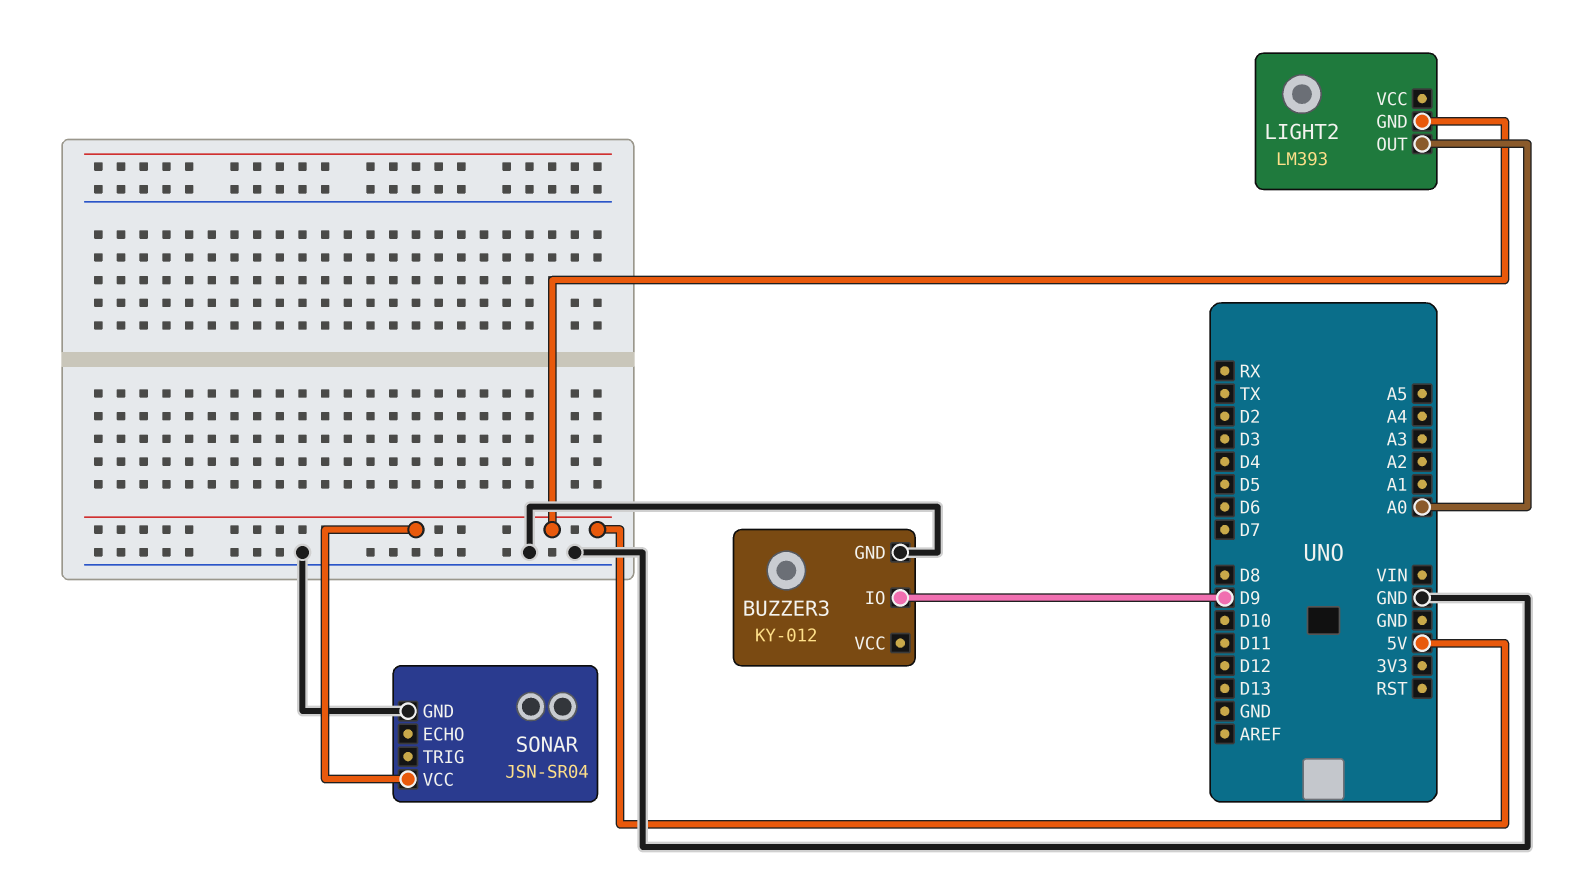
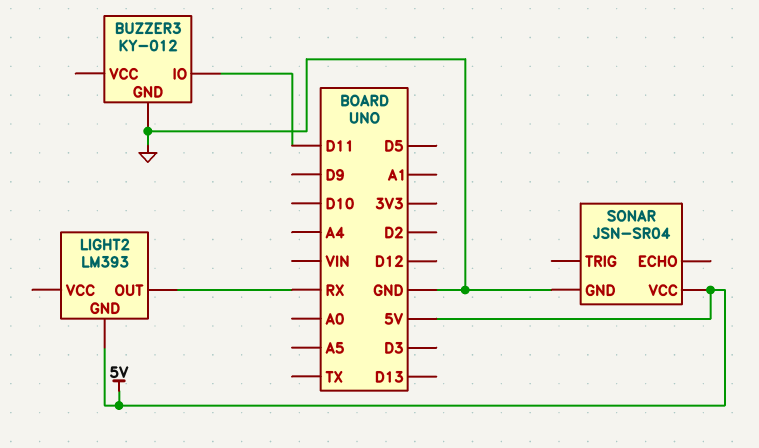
BUZZER3 pin IO: D9 -> D11
LIGHT2 pin OUT: A0 -> RX

